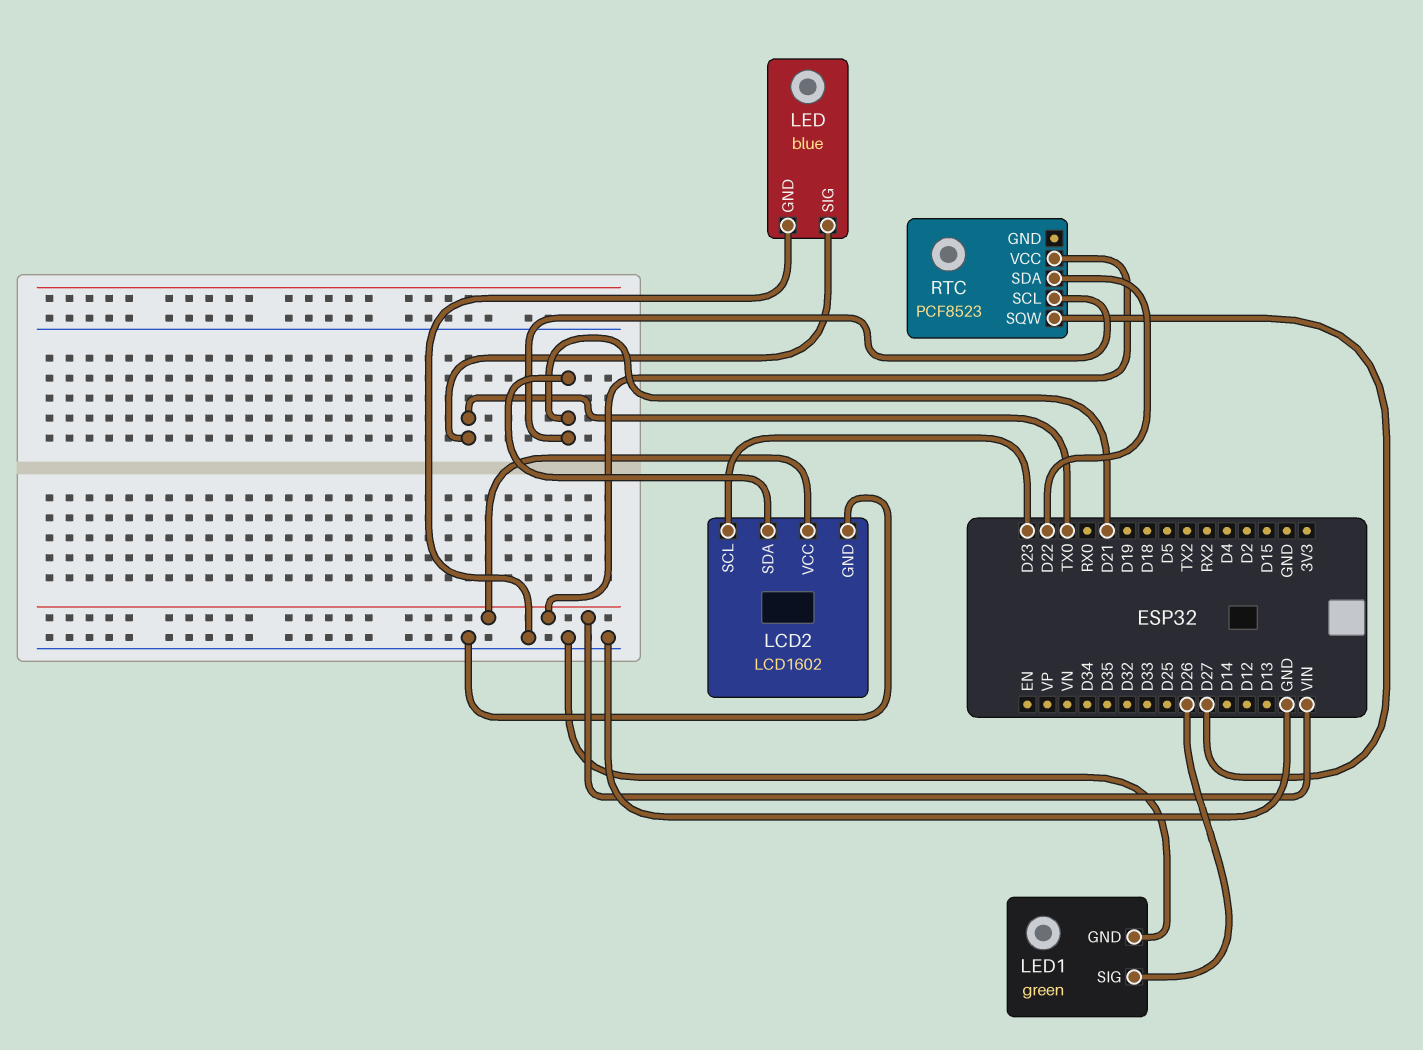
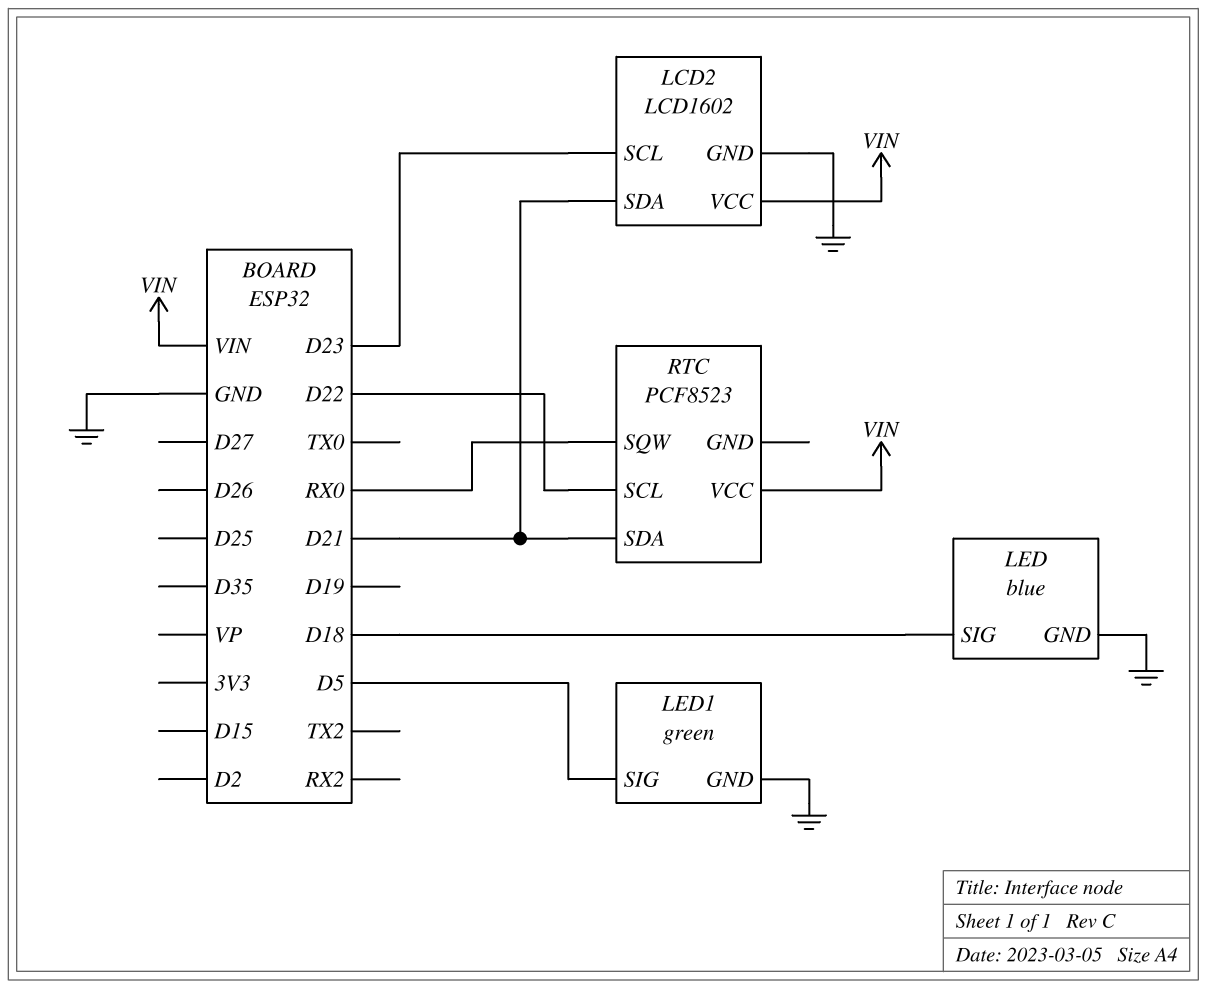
LED pin SIG: TX0 -> D18
LED1 pin SIG: D26 -> D5
RTC pin SCL: D21 -> D22
RTC pin SDA: D22 -> D21
RTC pin SQW: D27 -> RX0

